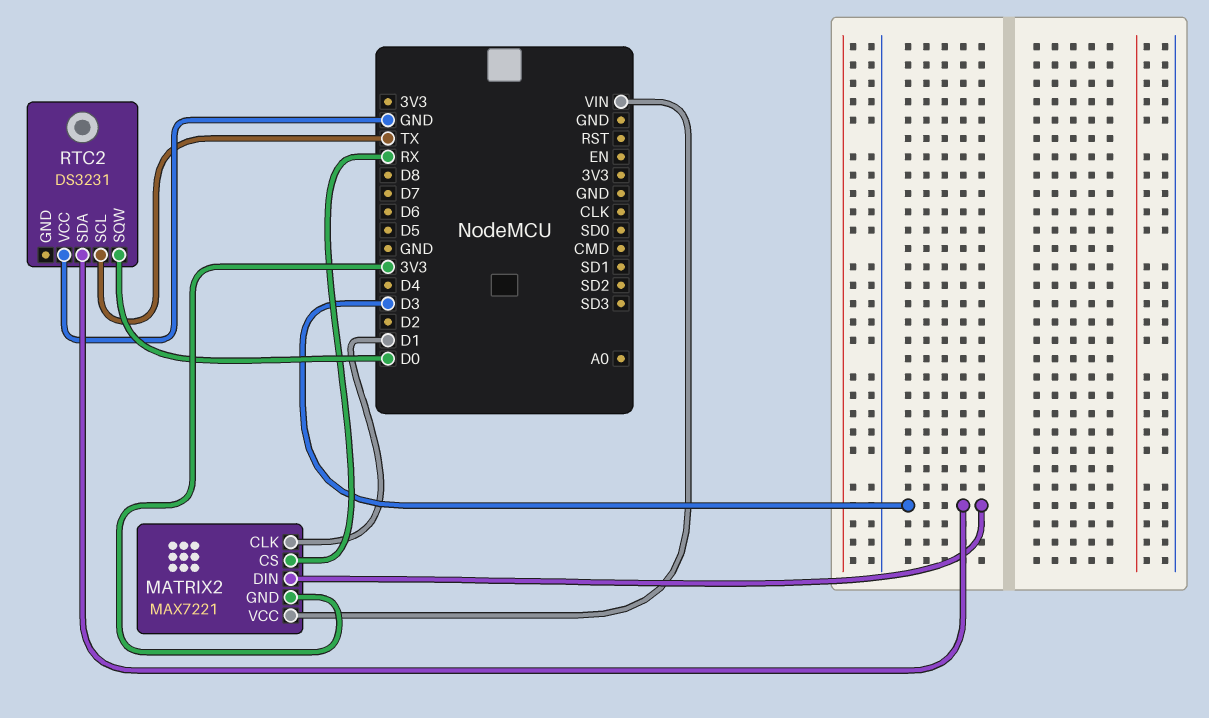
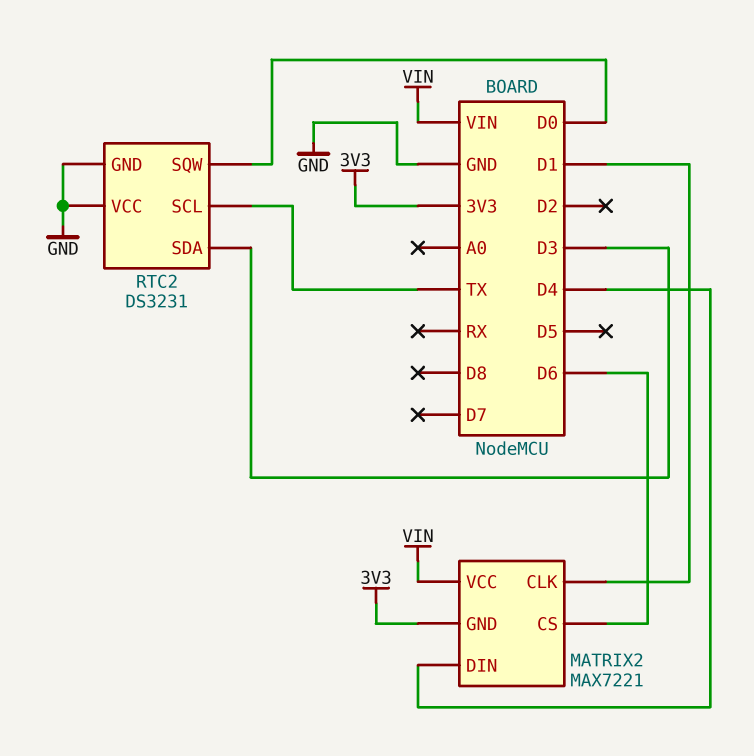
MATRIX2 pin CS: RX -> D6
MATRIX2 pin DIN: D3 -> D4
RTC2 pin GND: none -> GND

